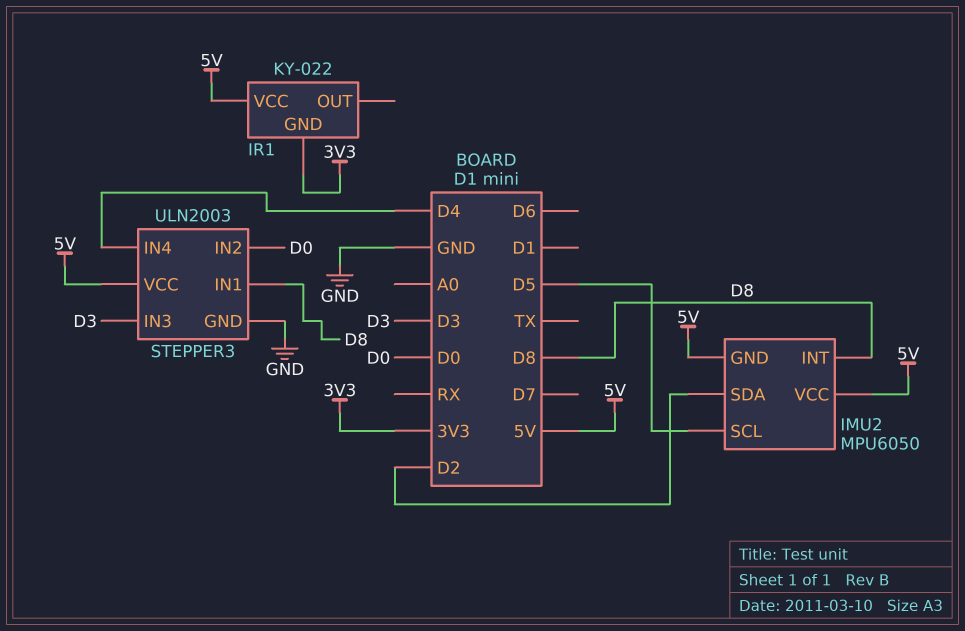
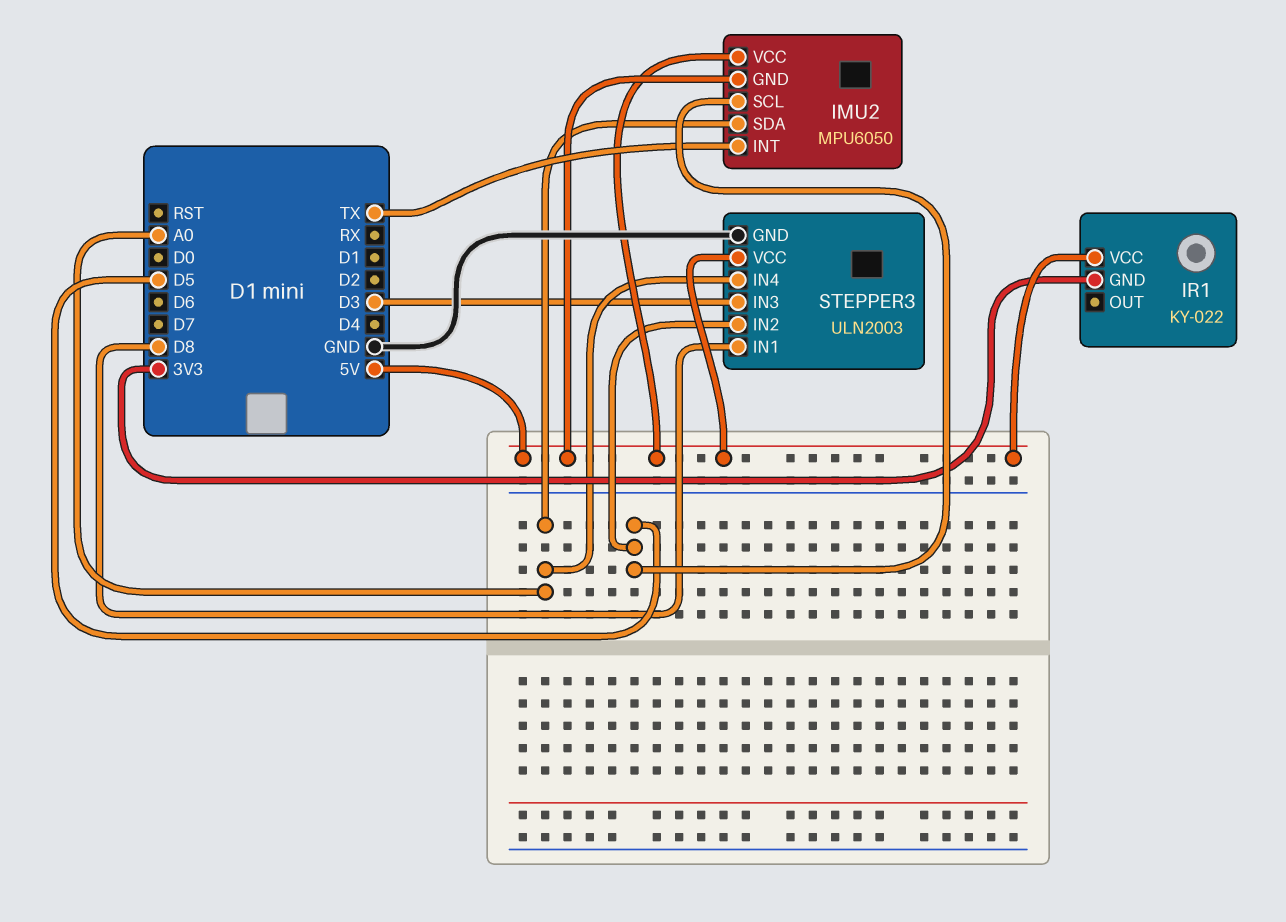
IMU2 pin INT: D8 -> TX
IMU2 pin SDA: D2 -> A0
STEPPER3 pin IN2: D0 -> D5
STEPPER3 pin IN4: D4 -> A0

